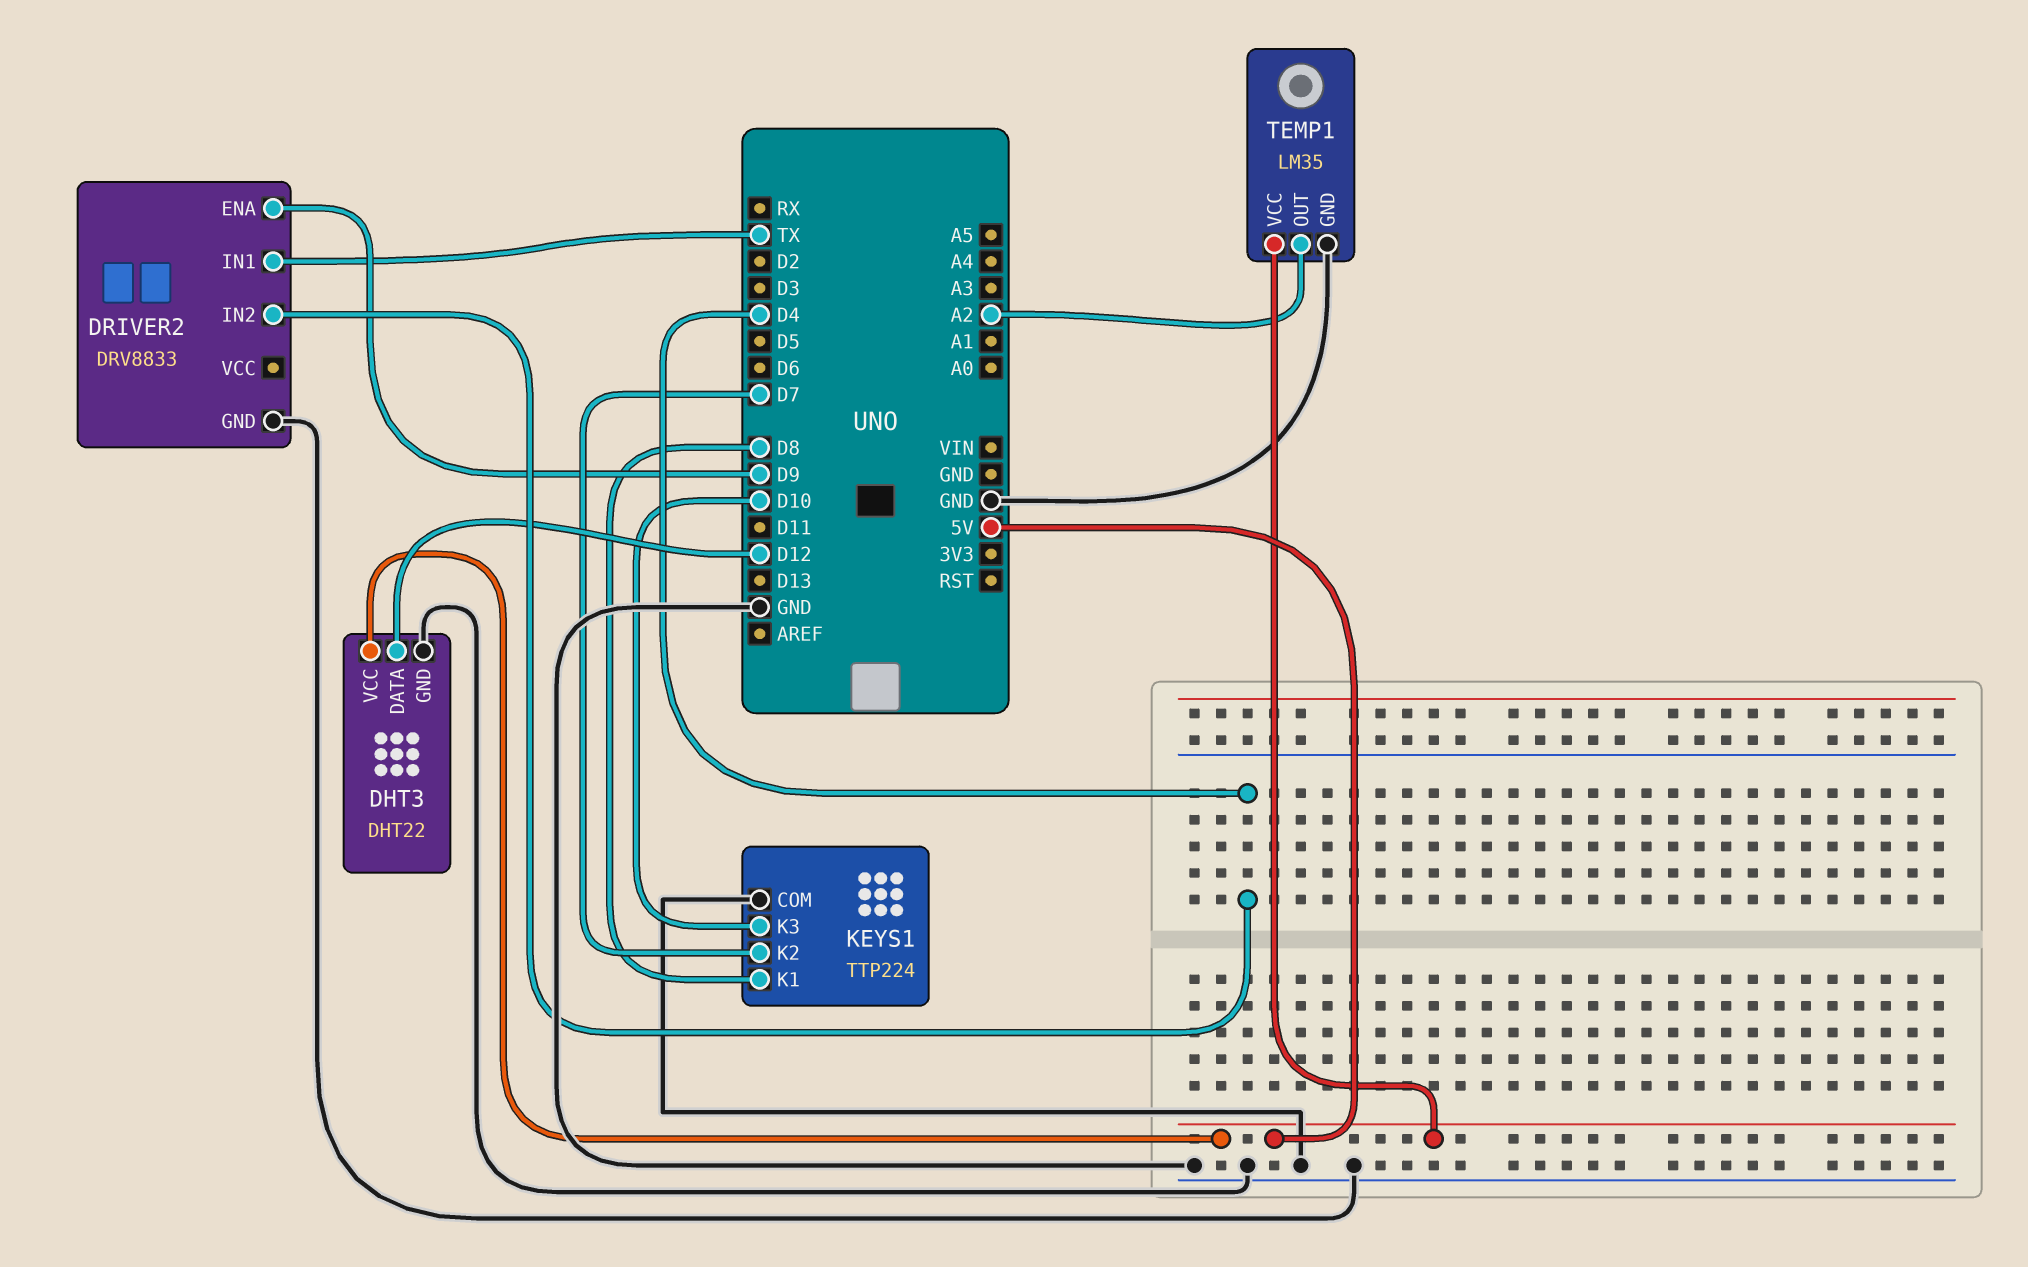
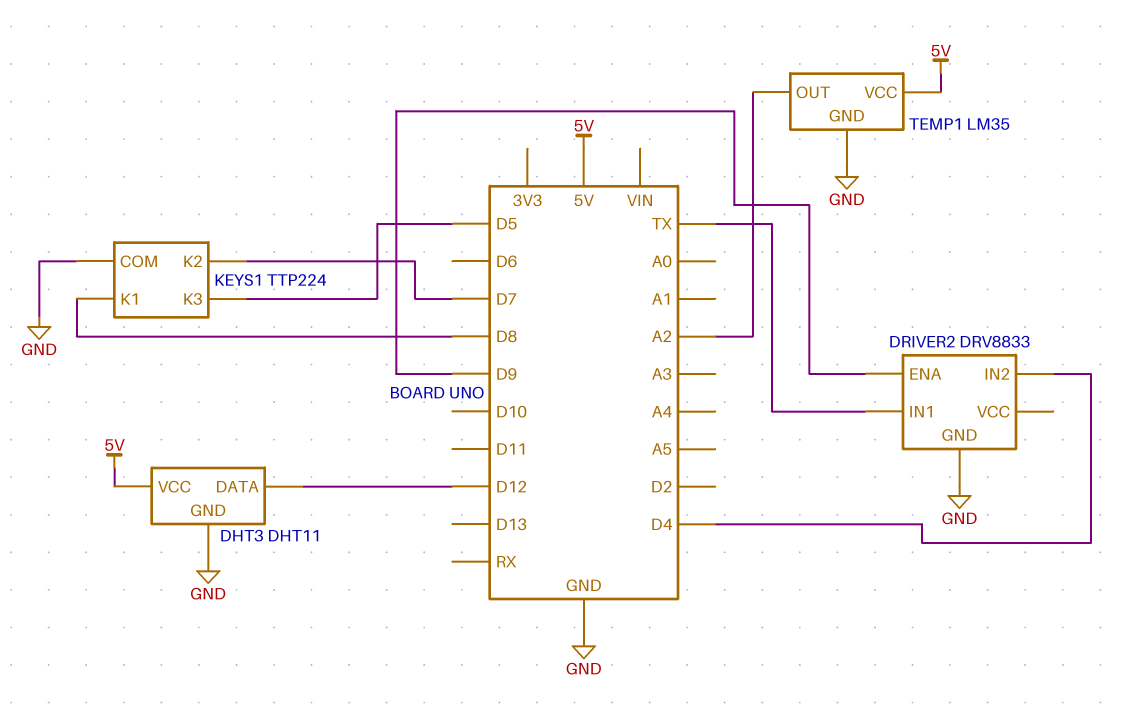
DHT3: DHT22 -> DHT11
KEYS1 pin K3: D10 -> D5

